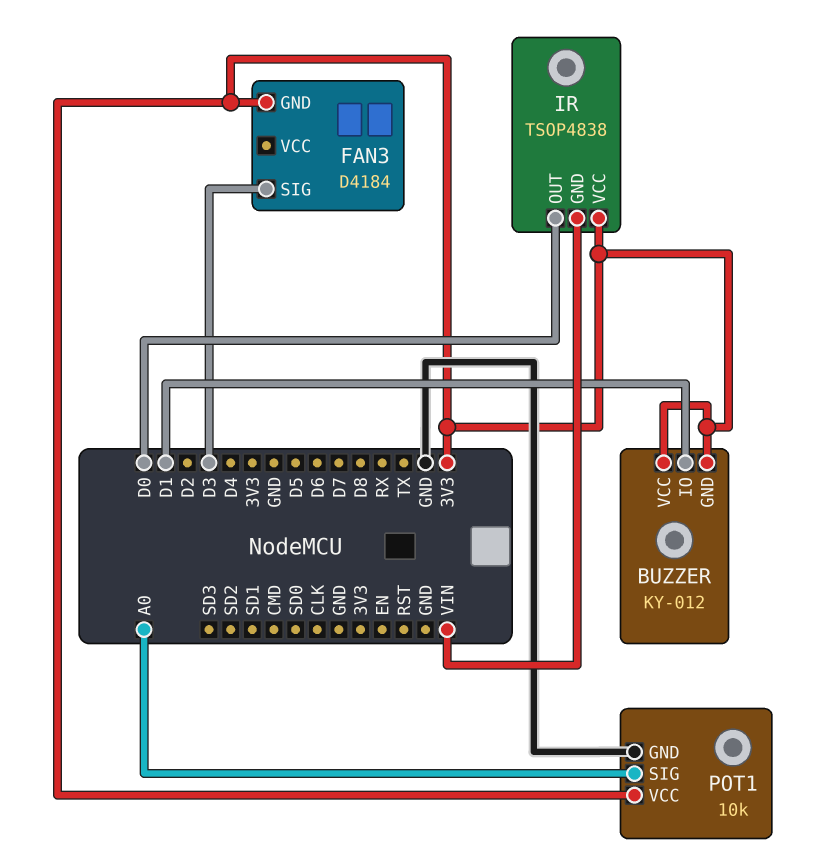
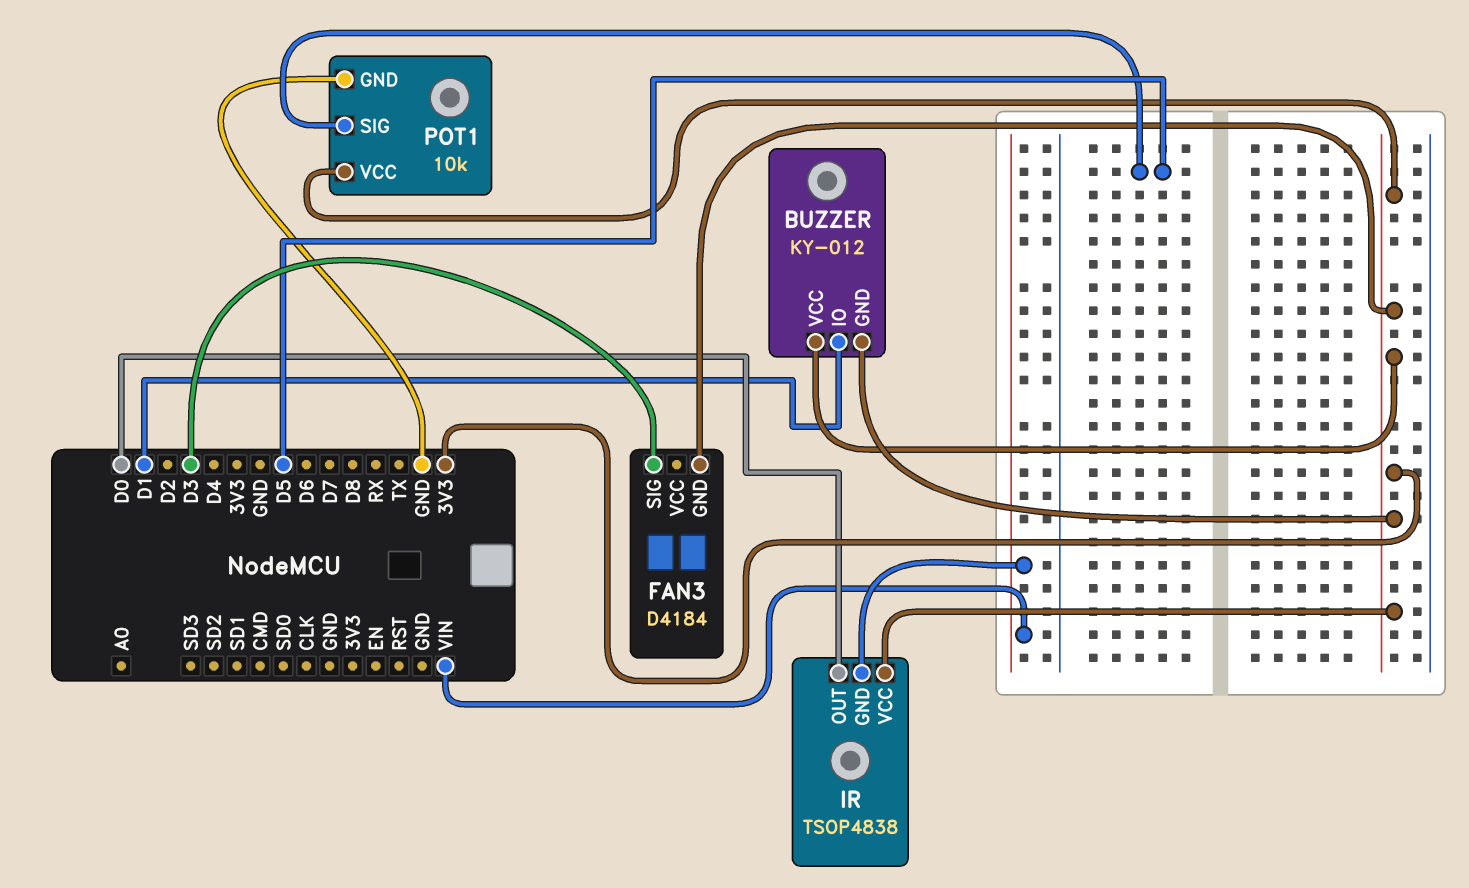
POT1 pin SIG: A0 -> D5

